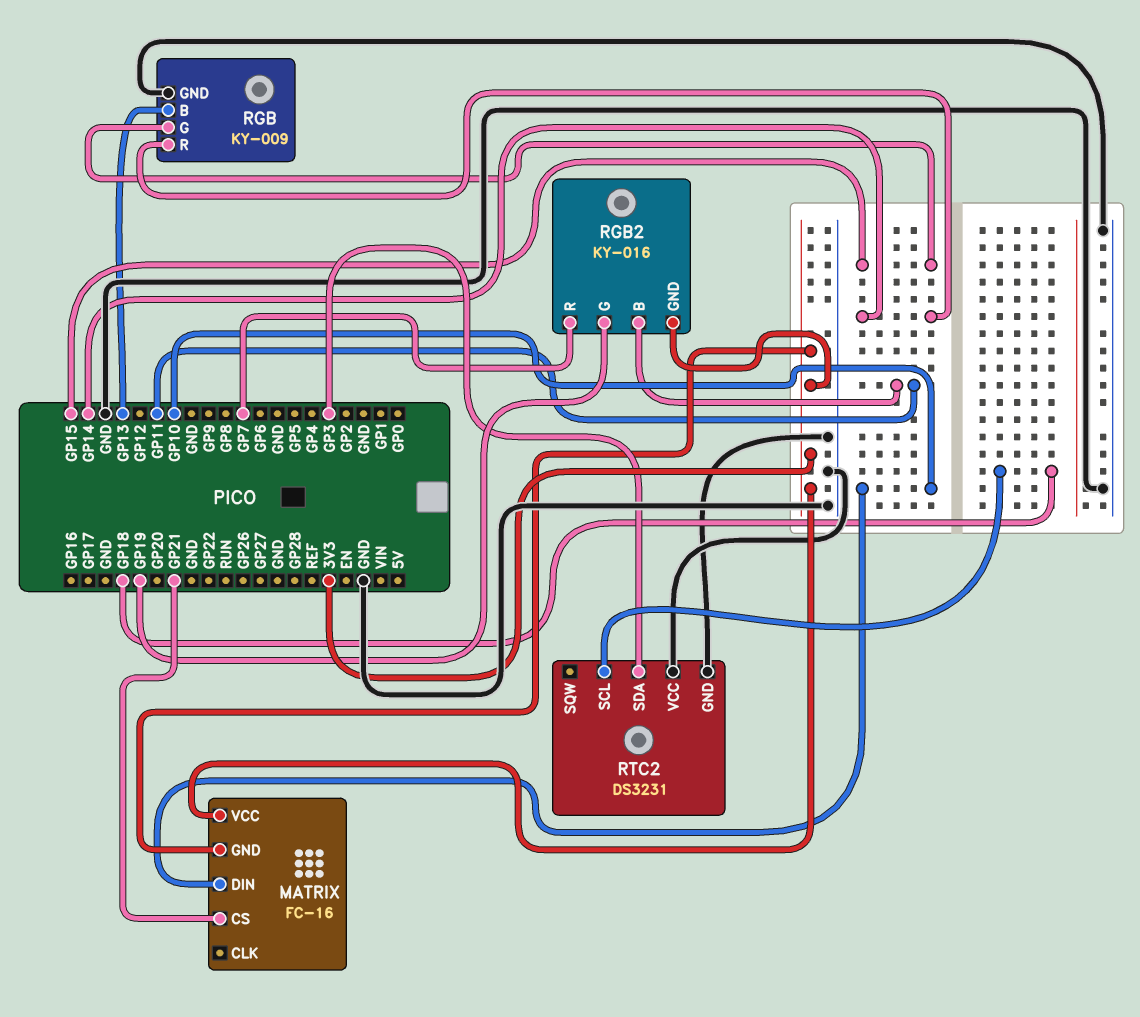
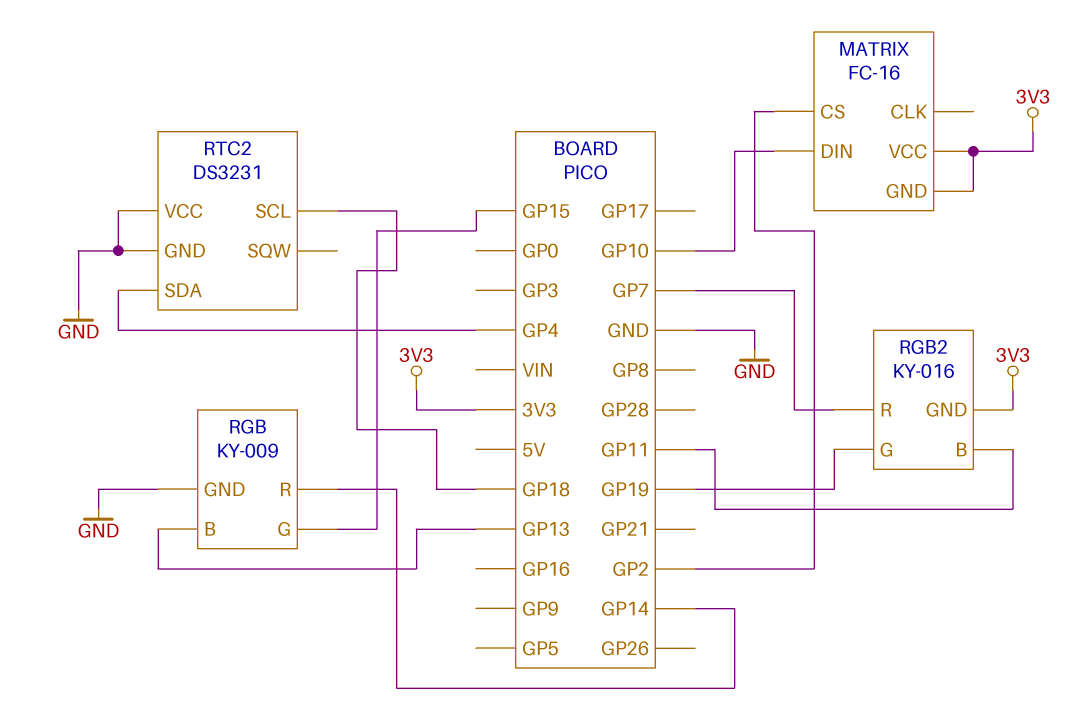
MATRIX pin CS: GP21 -> GP2
RTC2 pin SDA: GP3 -> GP4

